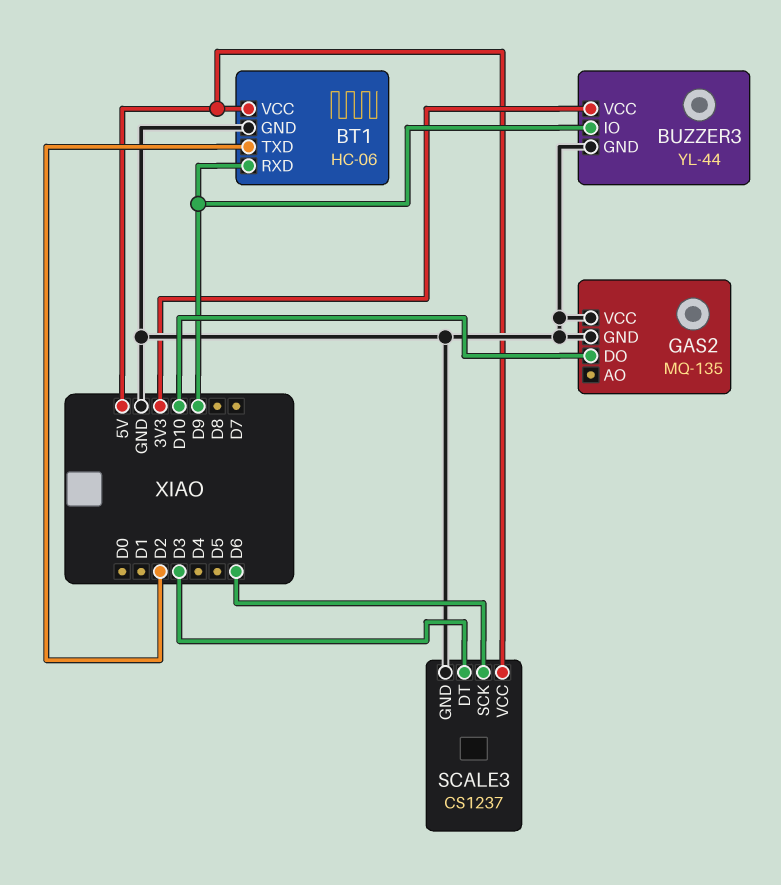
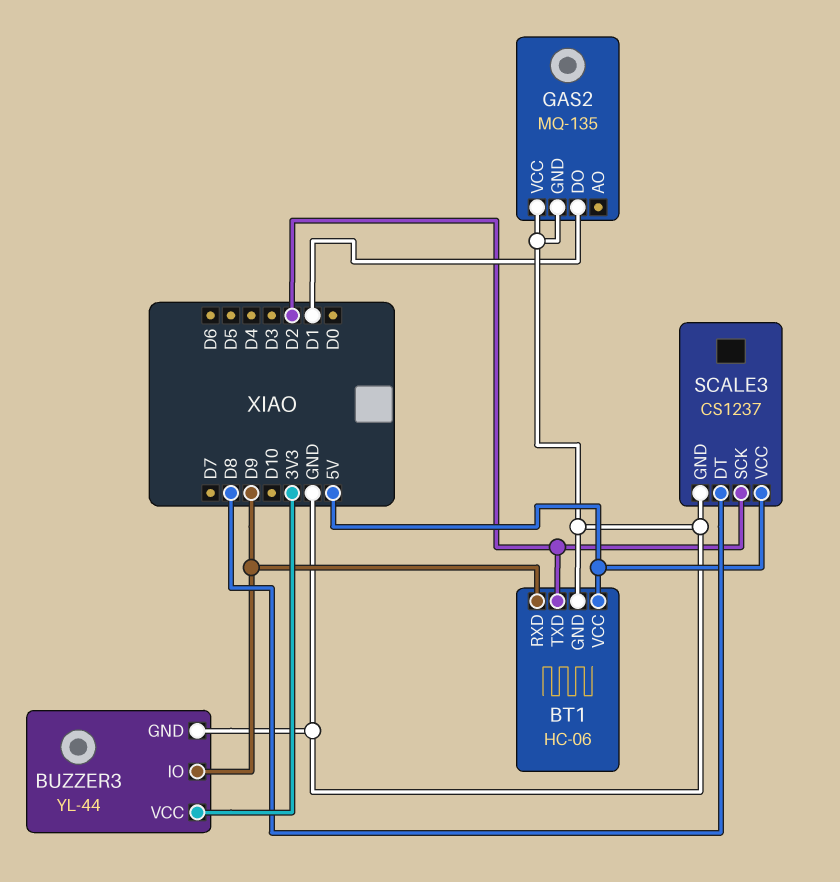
GAS2 pin DO: D10 -> D1
SCALE3 pin DT: D3 -> D8
SCALE3 pin SCK: D6 -> D2

